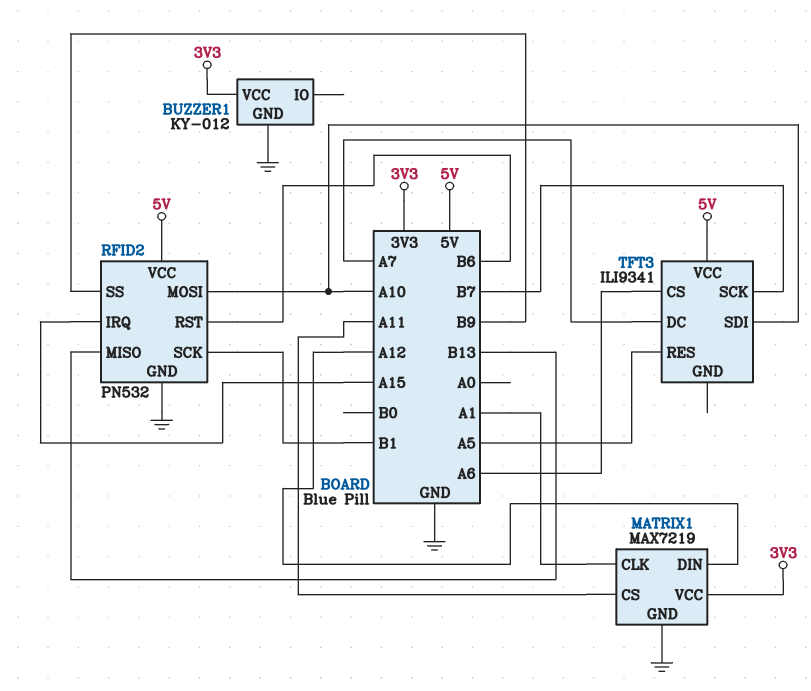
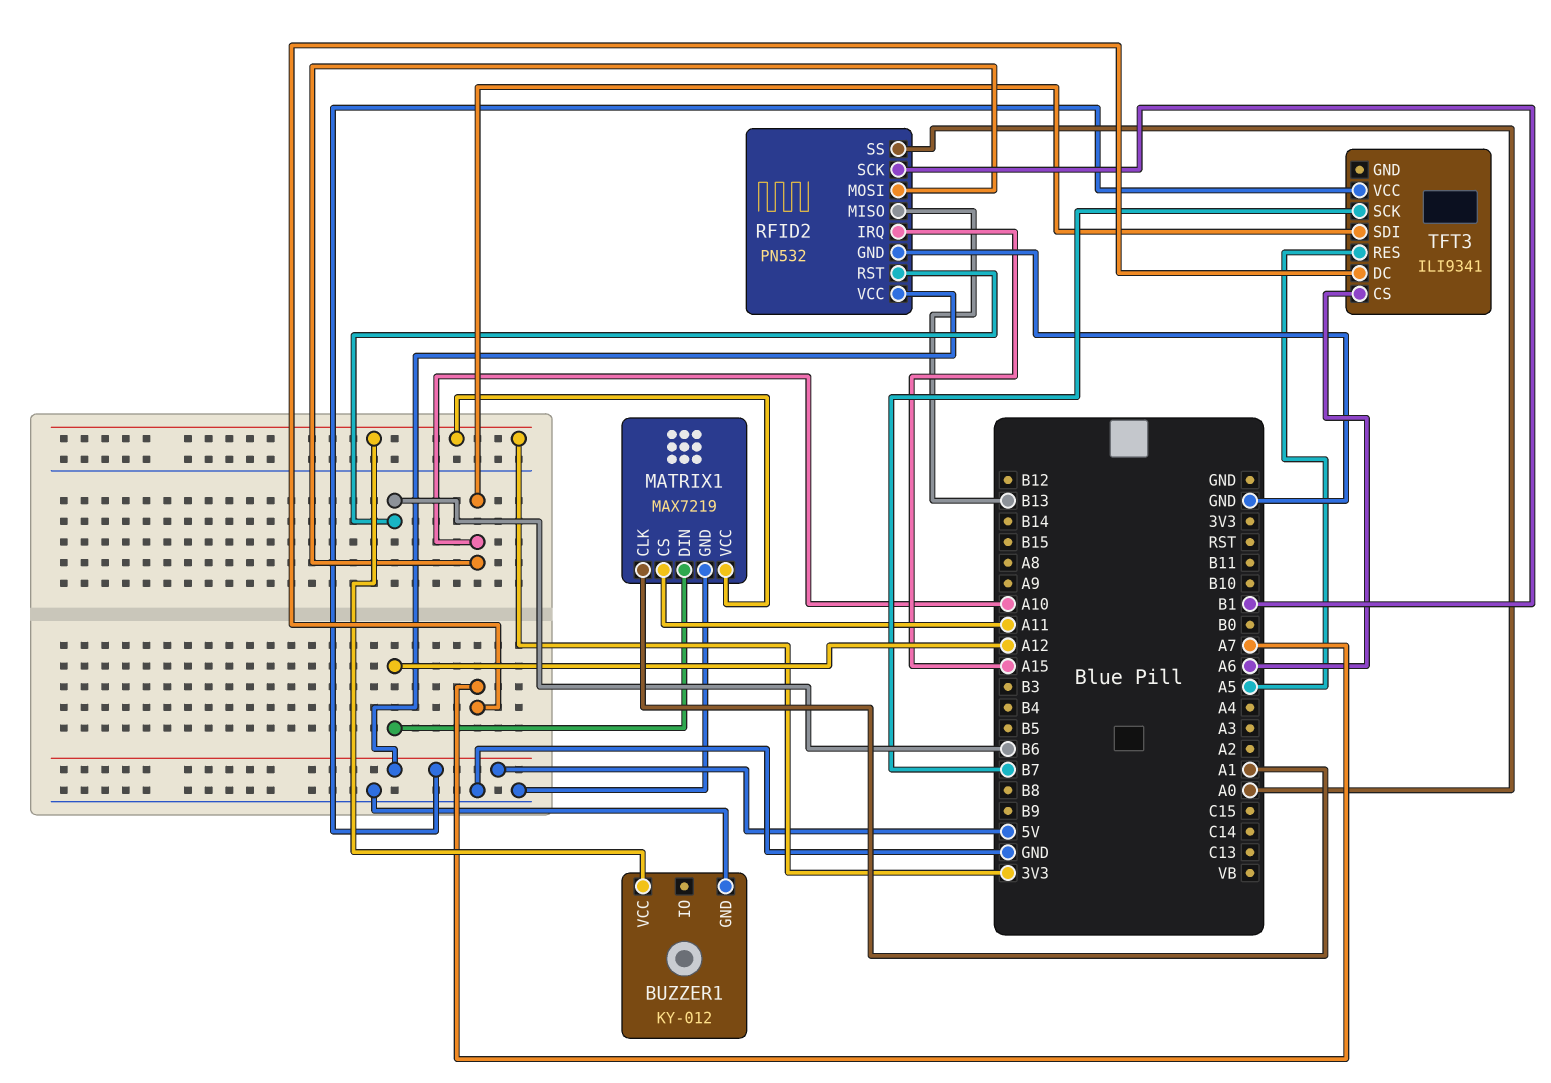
RFID2 pin SS: B9 -> A0

